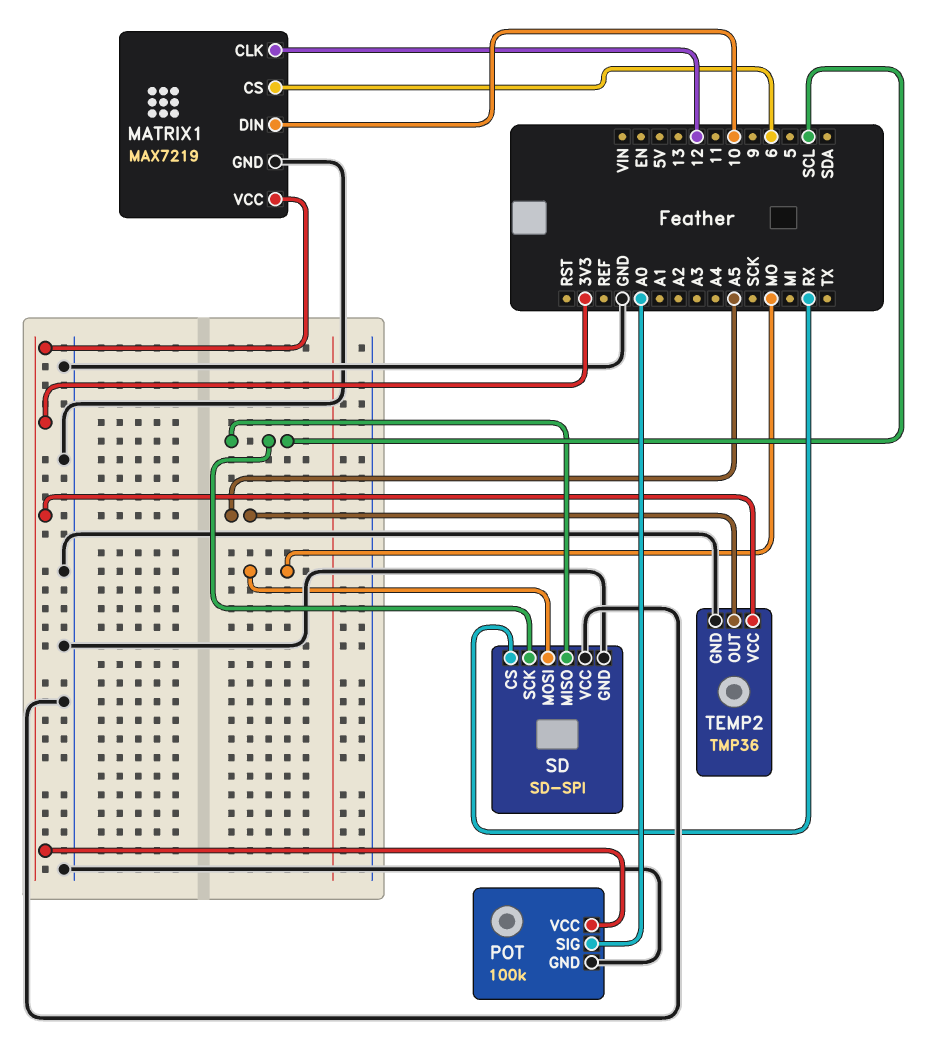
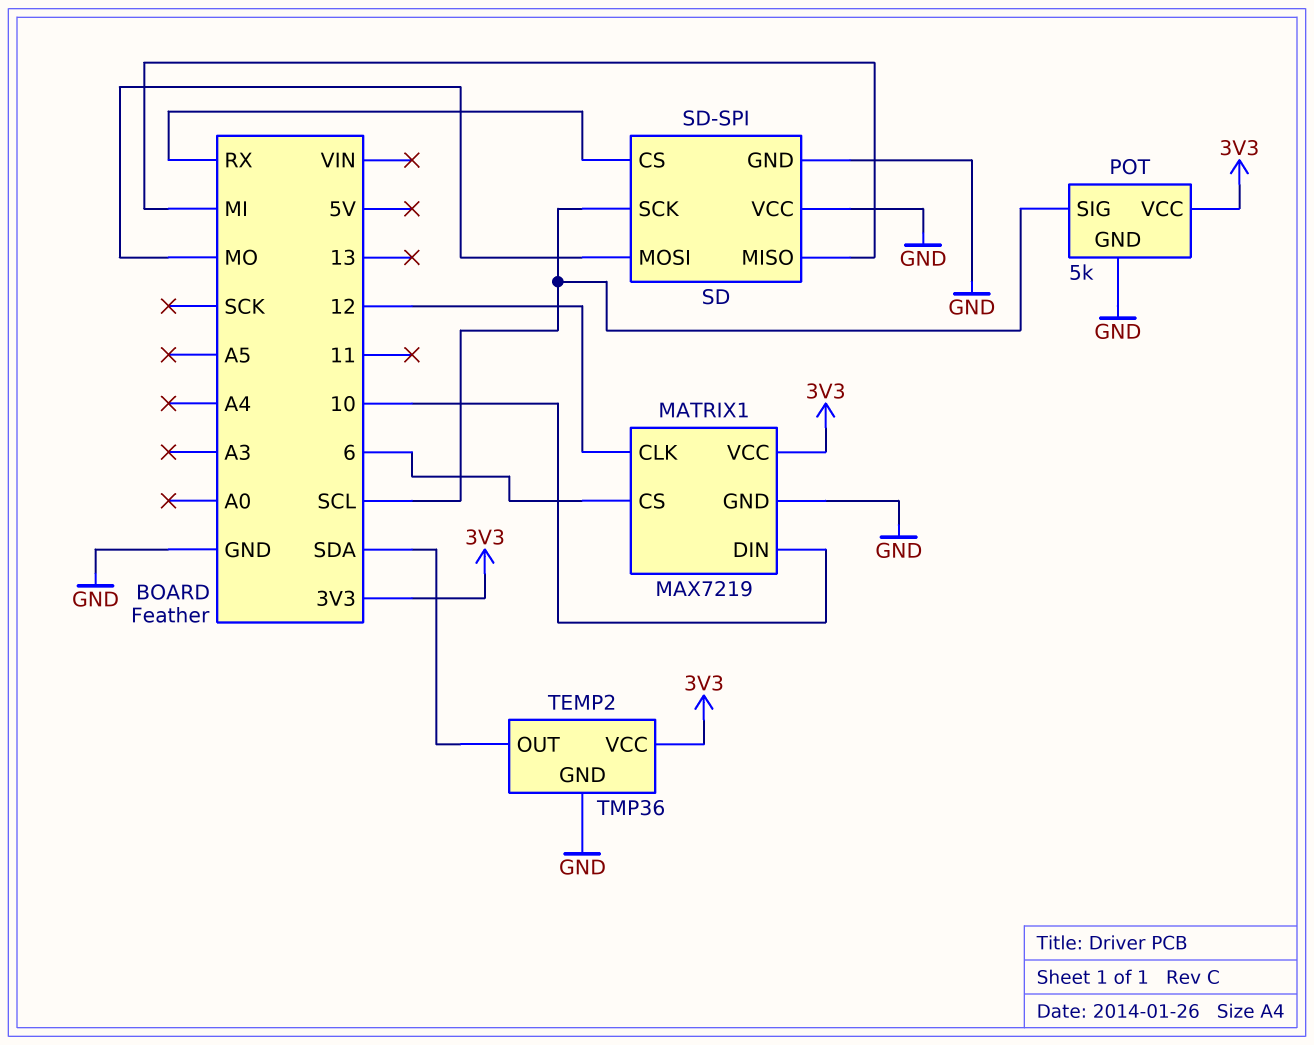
POT: 100k -> 5k
POT pin SIG: A0 -> SCL
SD pin MISO: SCL -> MI
TEMP2 pin OUT: A5 -> SDA

